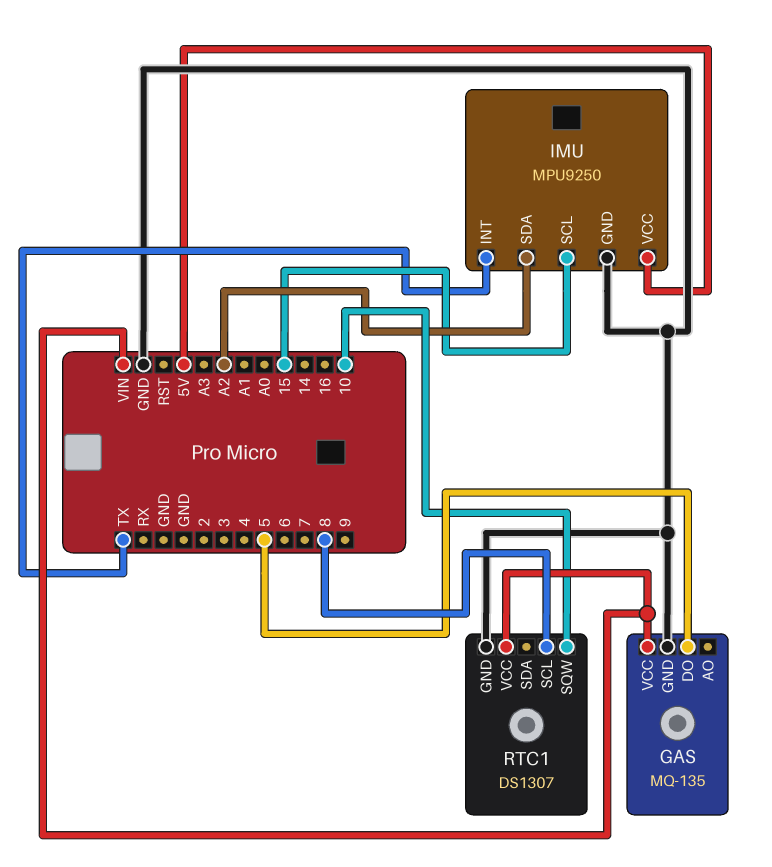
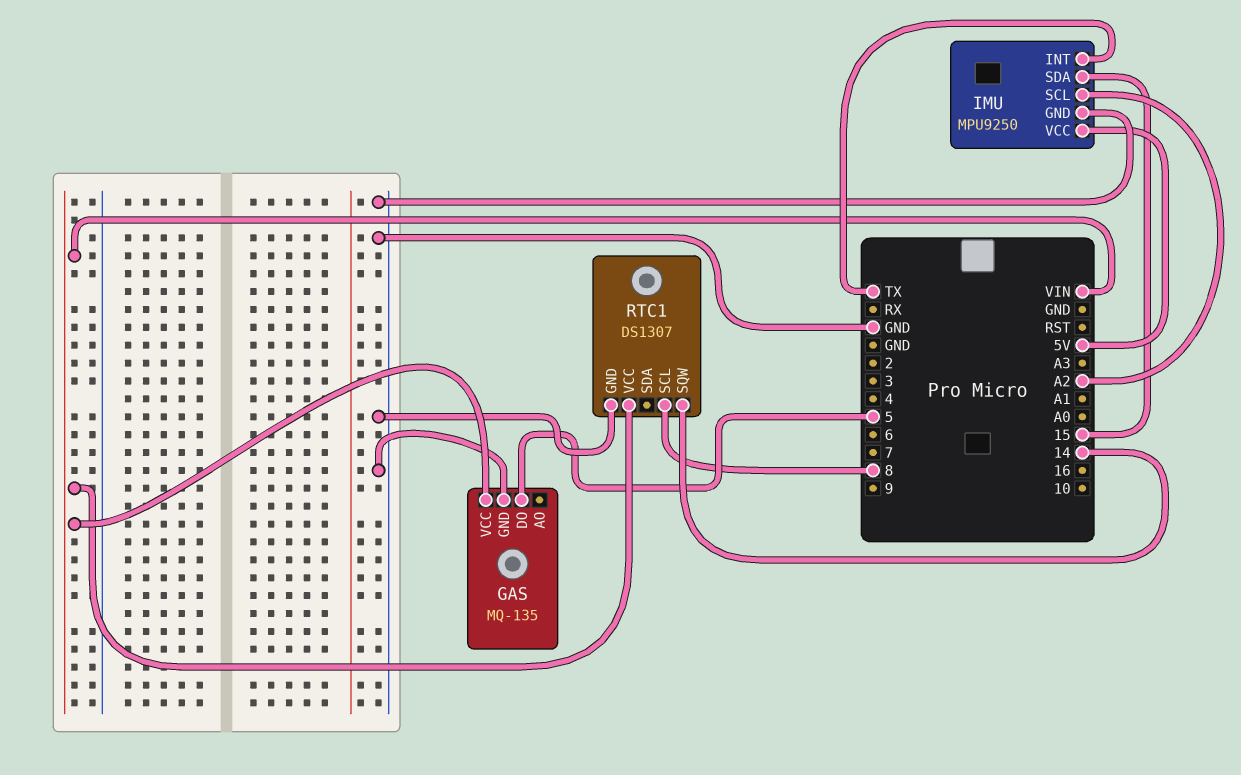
IMU pin SCL: 15 -> A2
IMU pin SDA: A2 -> 15
RTC1 pin SQW: 10 -> 14

